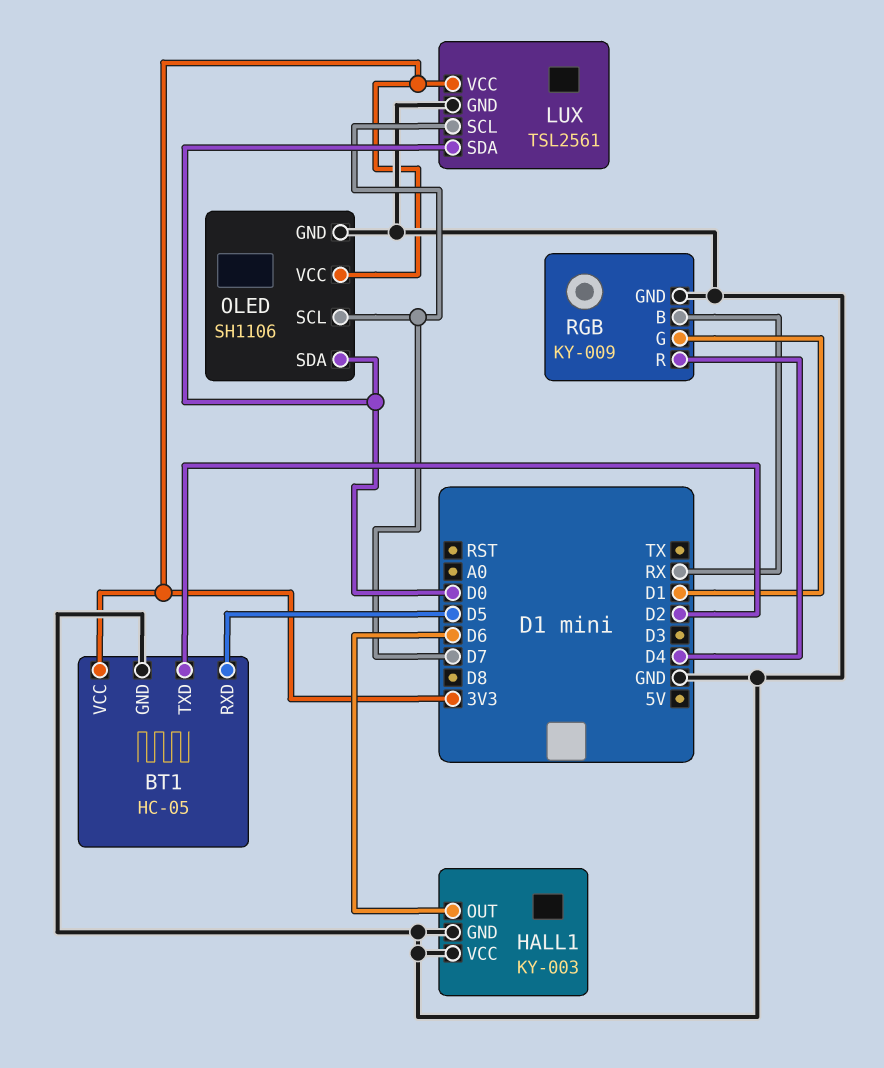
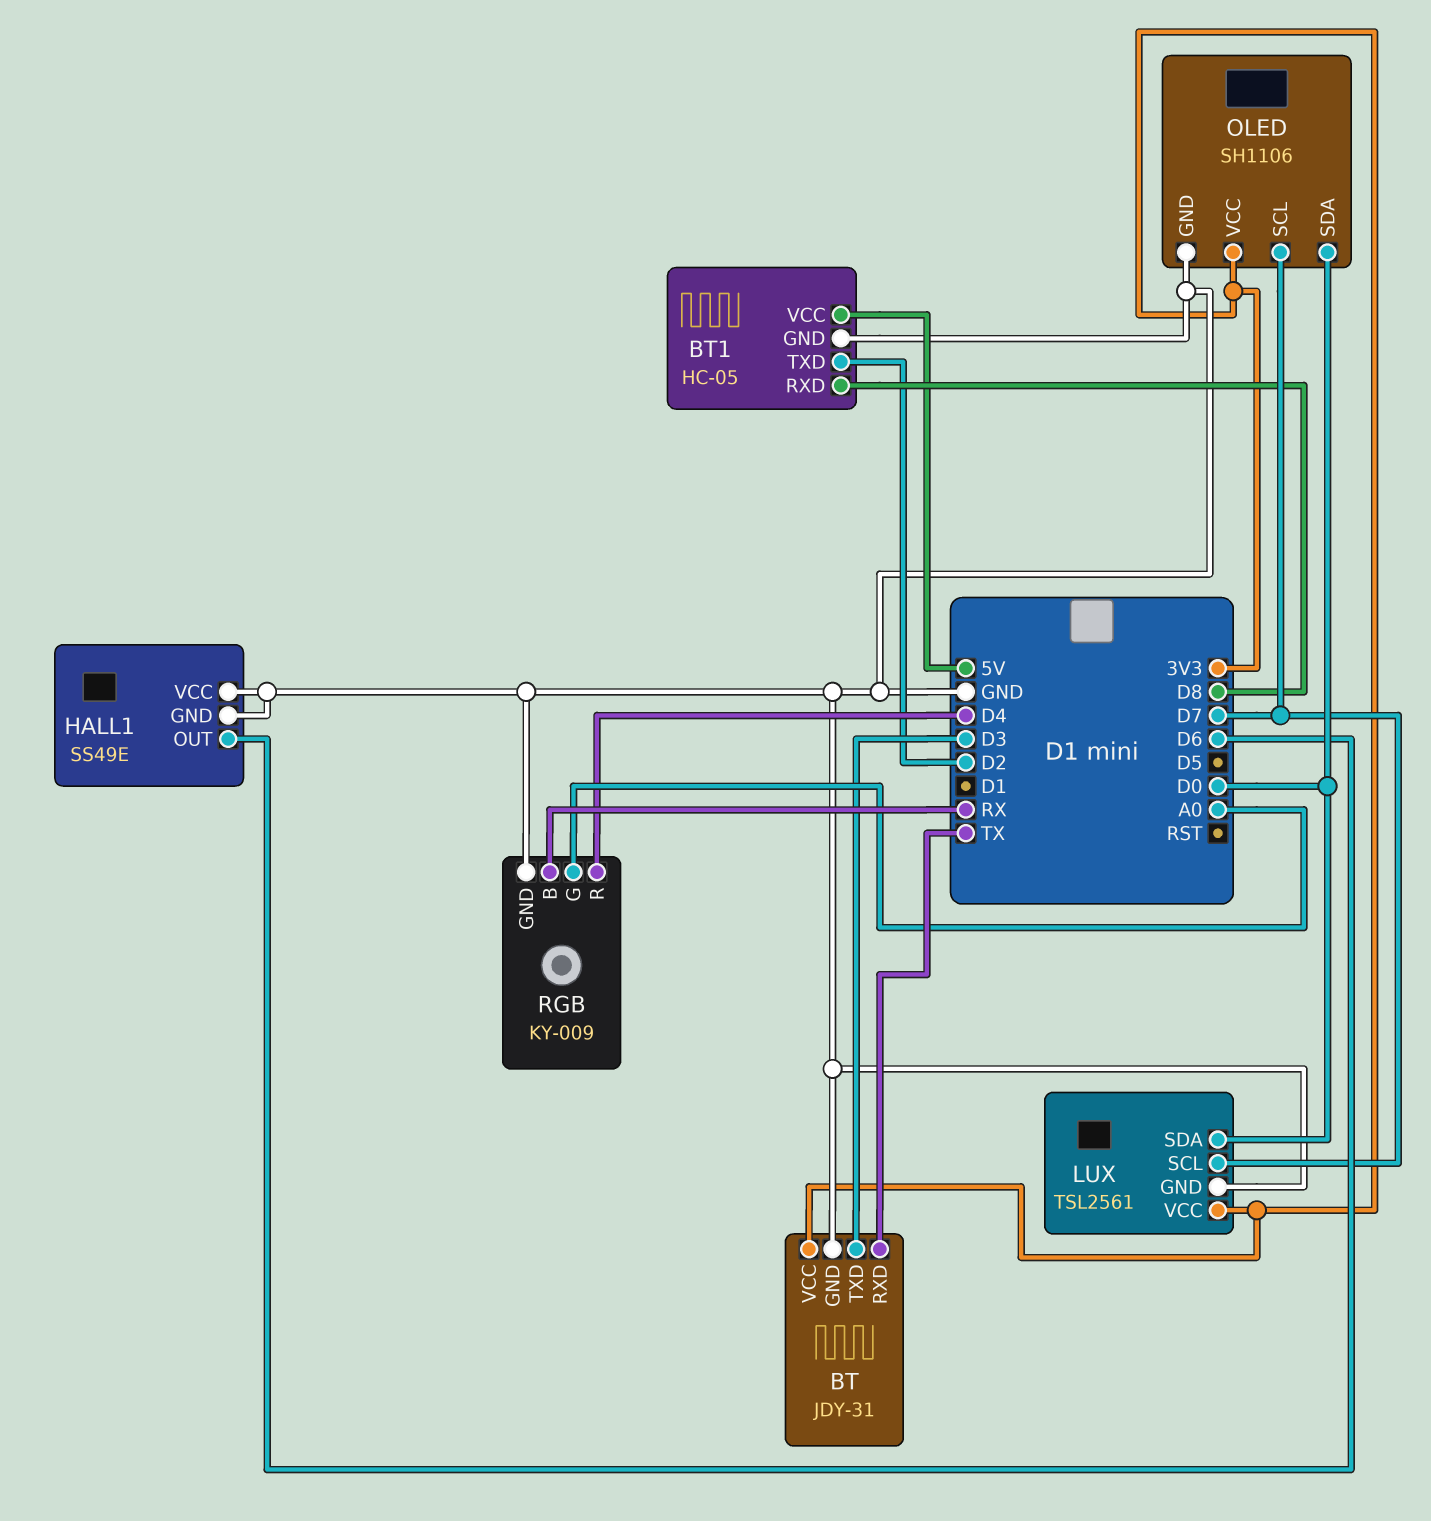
BT: none -> JDY-31
BT pin GND: none -> GND
BT pin RXD: none -> TX
BT pin TXD: none -> D3
BT pin VCC: none -> 3V3
BT1 pin RXD: D5 -> D8
BT1 pin VCC: 3V3 -> 5V
HALL1: KY-003 -> SS49E
RGB pin G: D1 -> A0

